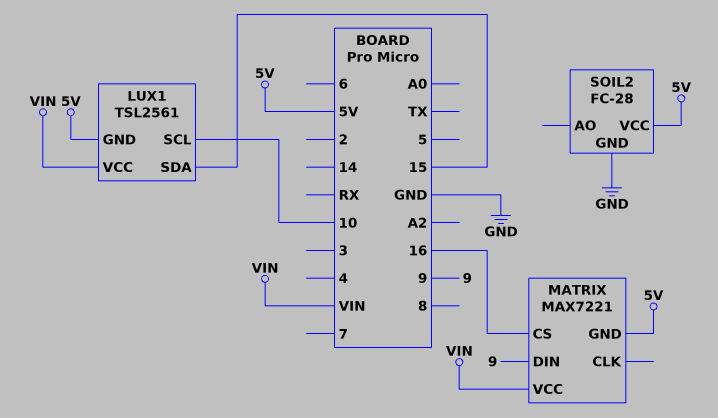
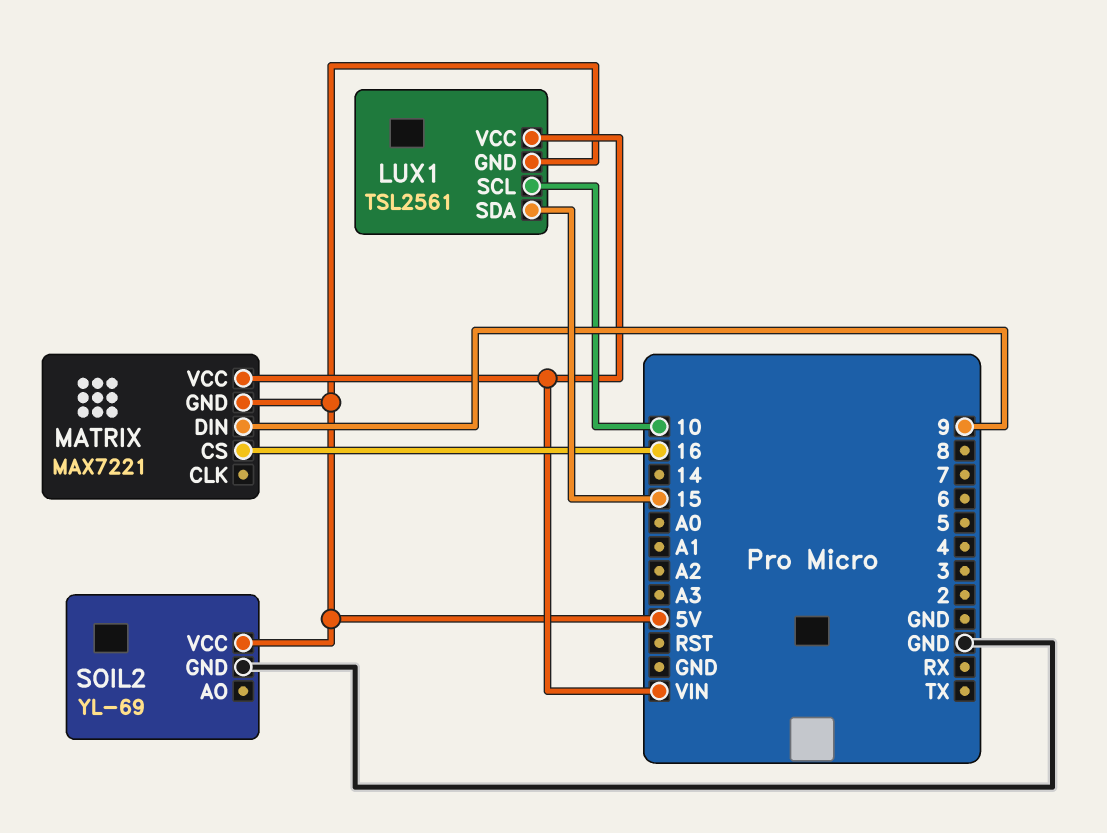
SOIL2: FC-28 -> YL-69

